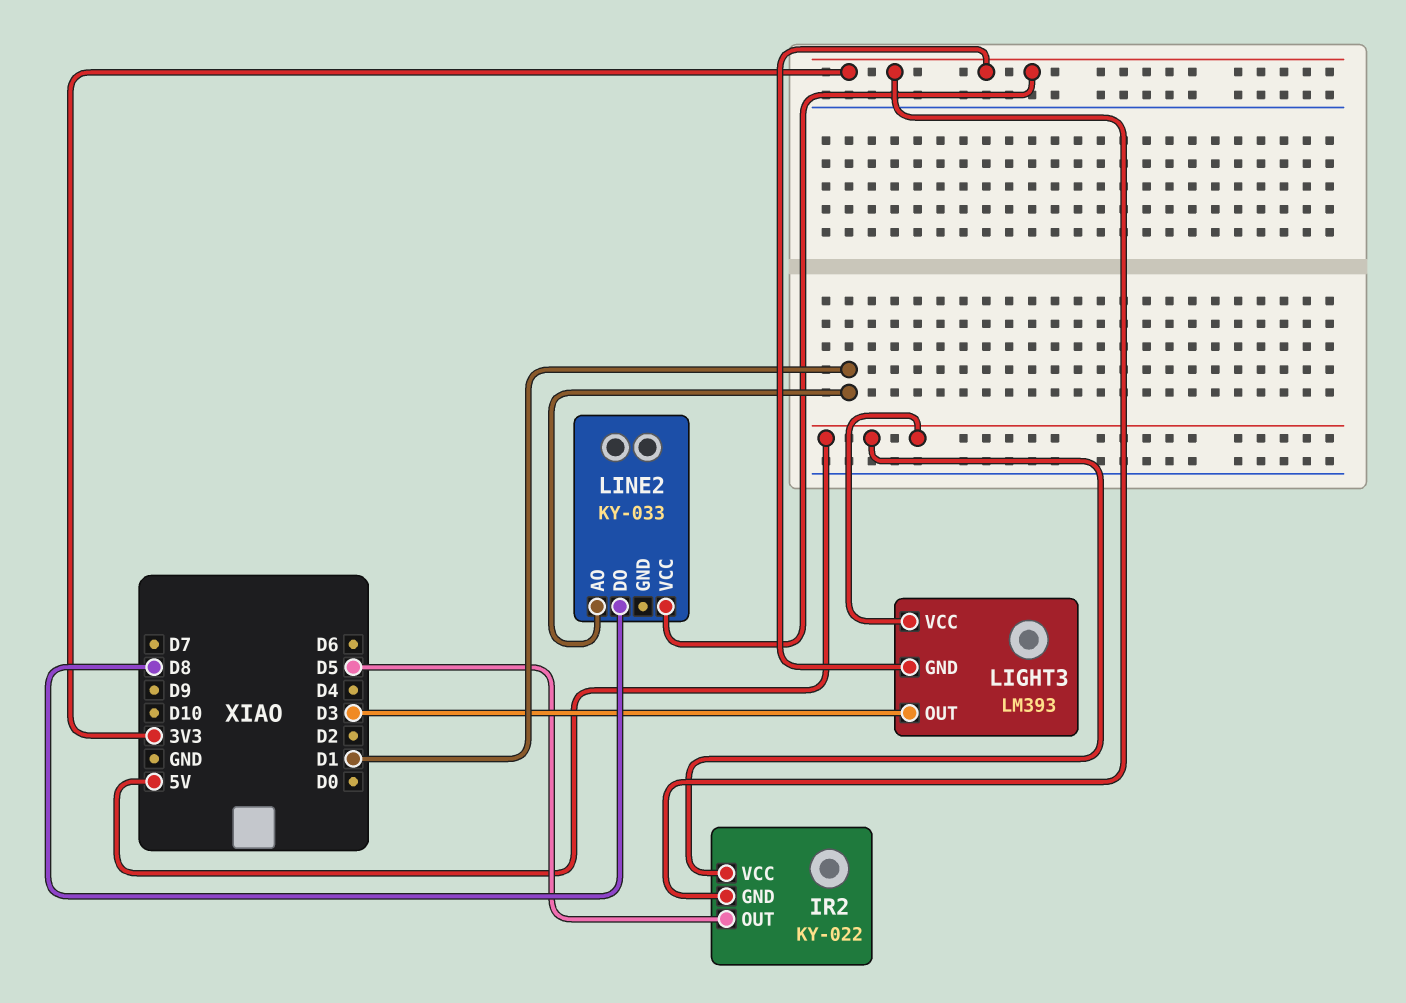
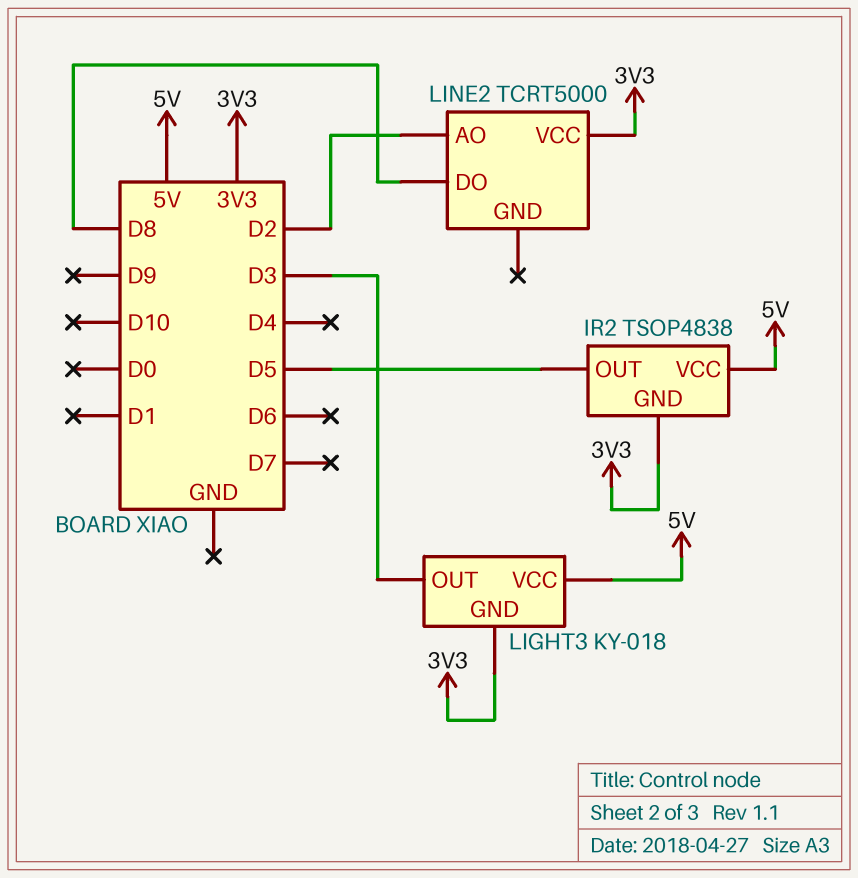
IR2: KY-022 -> TSOP4838
LIGHT3: LM393 -> KY-018
LINE2: KY-033 -> TCRT5000
LINE2 pin AO: D1 -> D2

